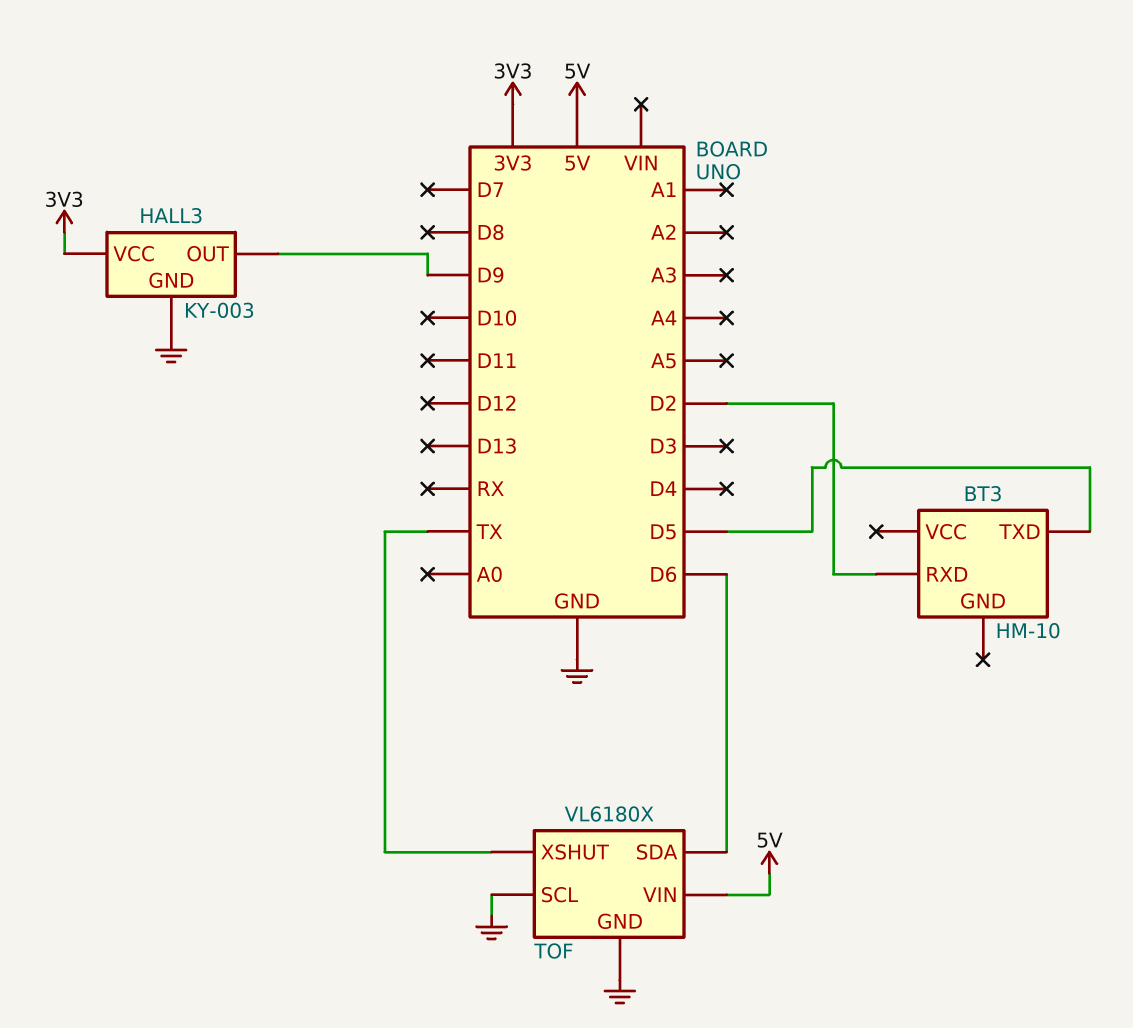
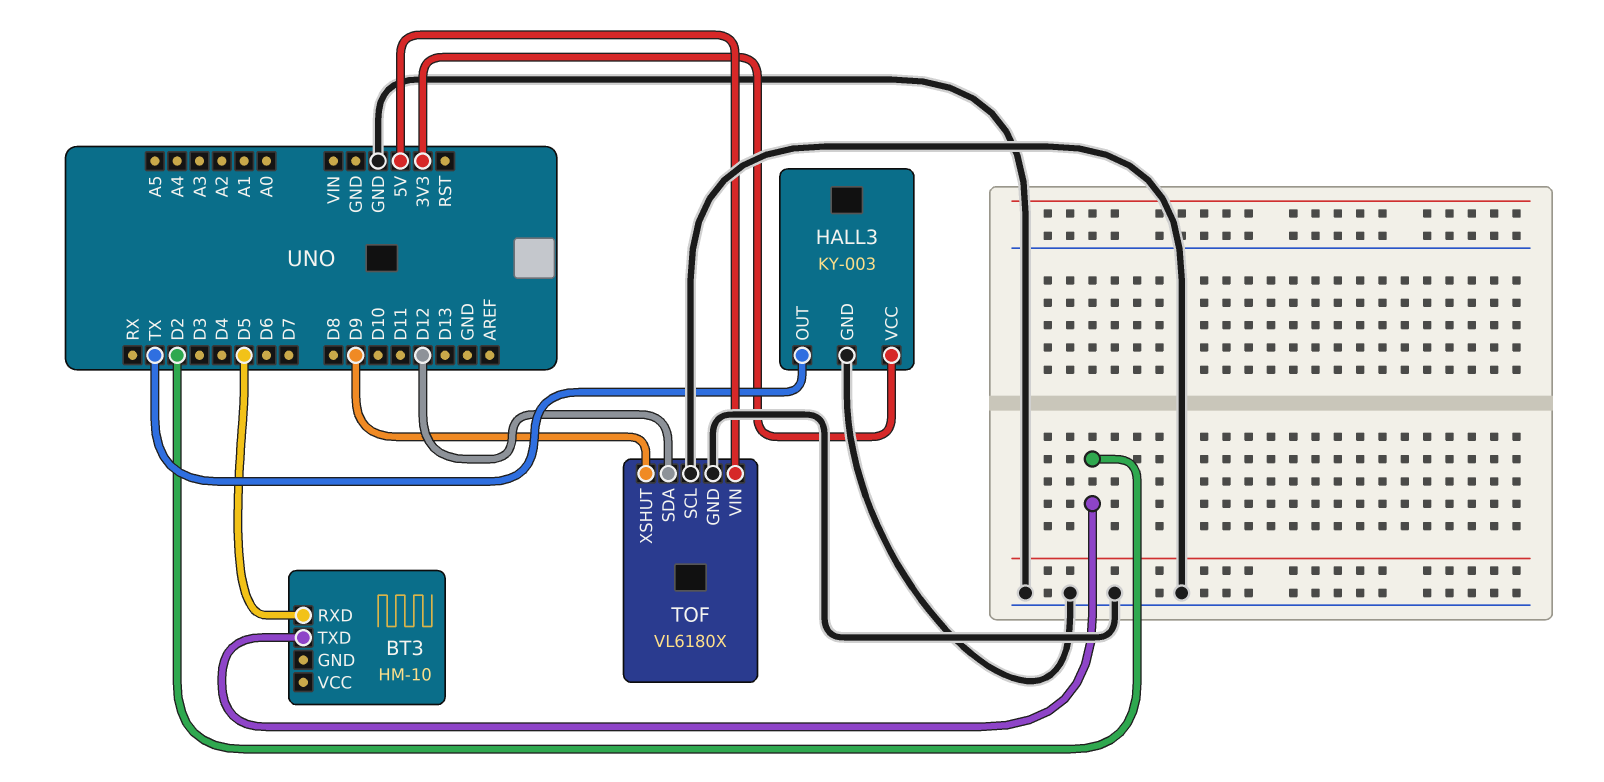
BT3 pin RXD: D2 -> D5
BT3 pin TXD: D5 -> D2
HALL3 pin OUT: D9 -> TX
TOF pin SDA: D6 -> D12
TOF pin XSHUT: TX -> D9

